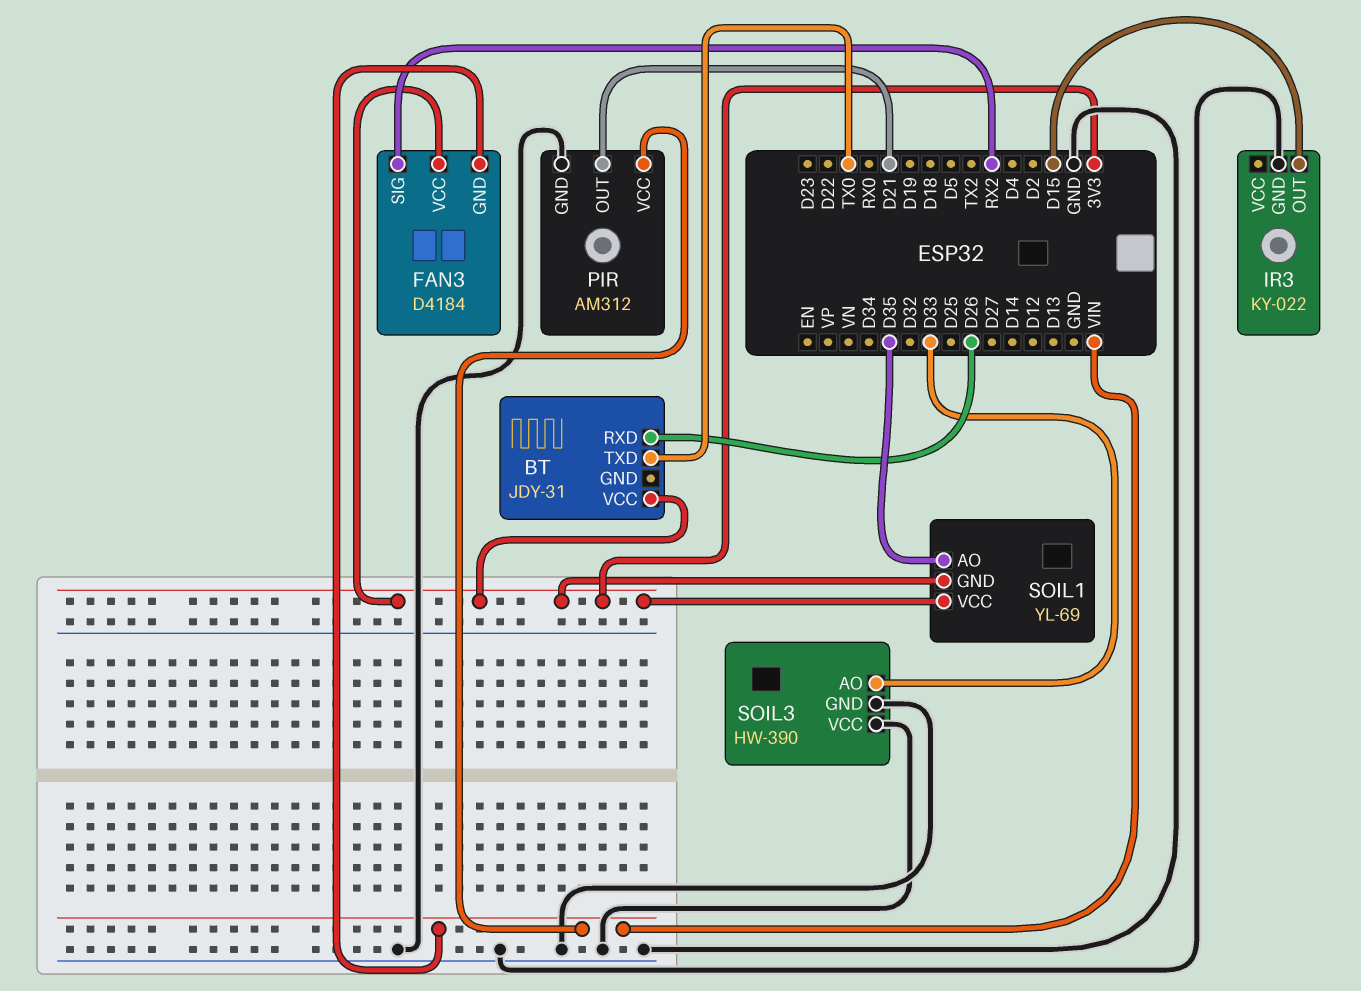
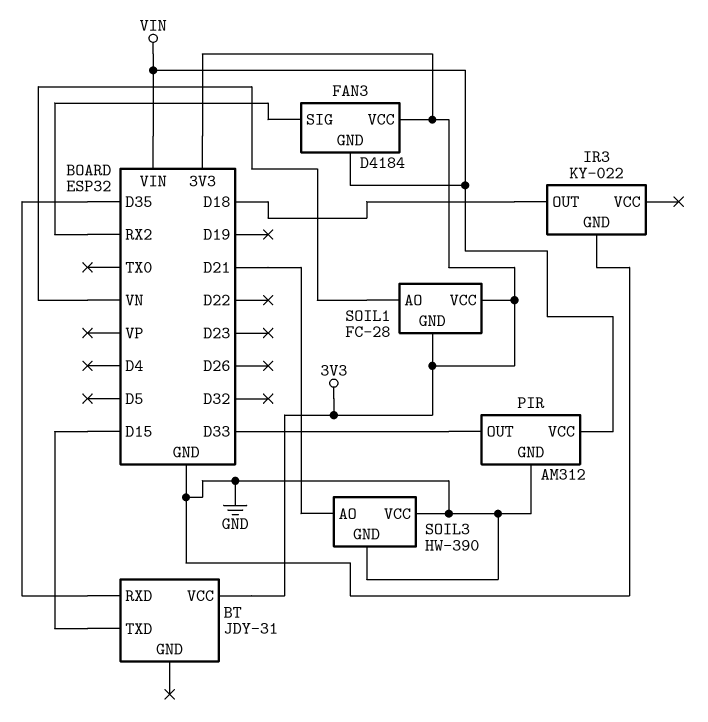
BT pin RXD: D26 -> D35
BT pin TXD: TX0 -> D15
IR3 pin OUT: D15 -> D18
PIR pin OUT: D21 -> D33
SOIL1: YL-69 -> FC-28
SOIL1 pin AO: D35 -> VN
SOIL3 pin AO: D33 -> D21

